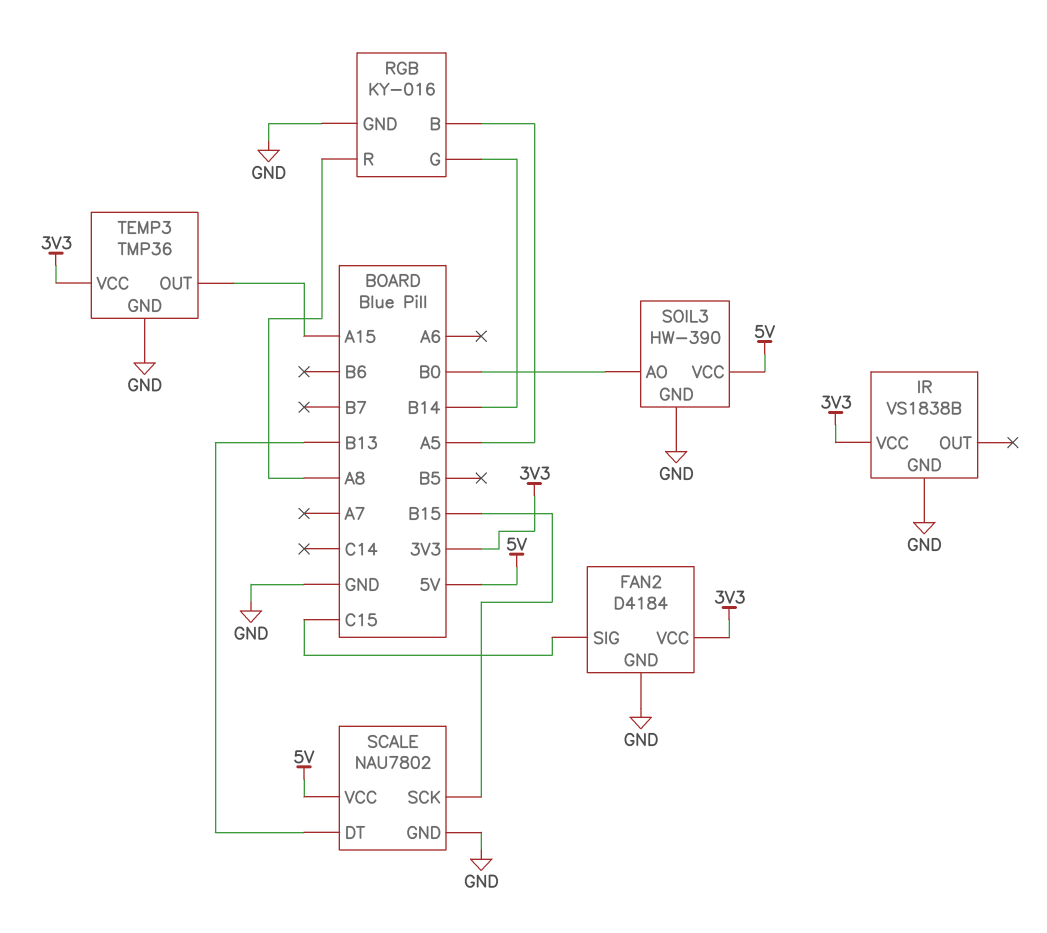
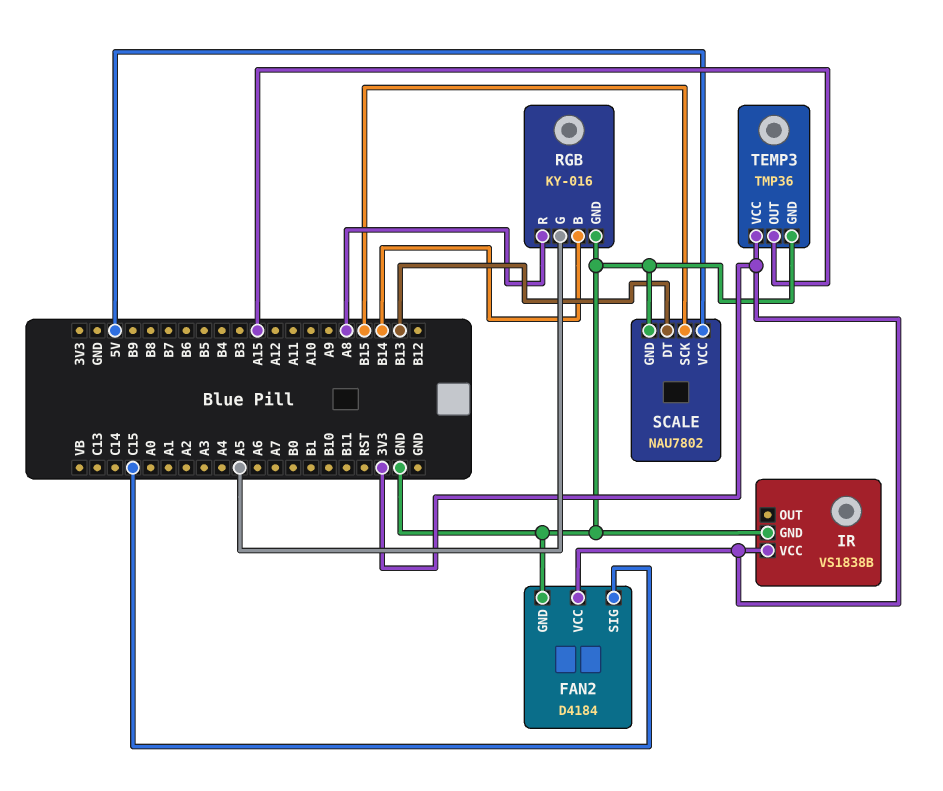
RGB pin B: A5 -> B14
RGB pin G: B14 -> A5
SOIL3: HW-390 -> none
SOIL3 pin AO: B0 -> none
SOIL3 pin GND: GND -> none
SOIL3 pin VCC: 5V -> none

